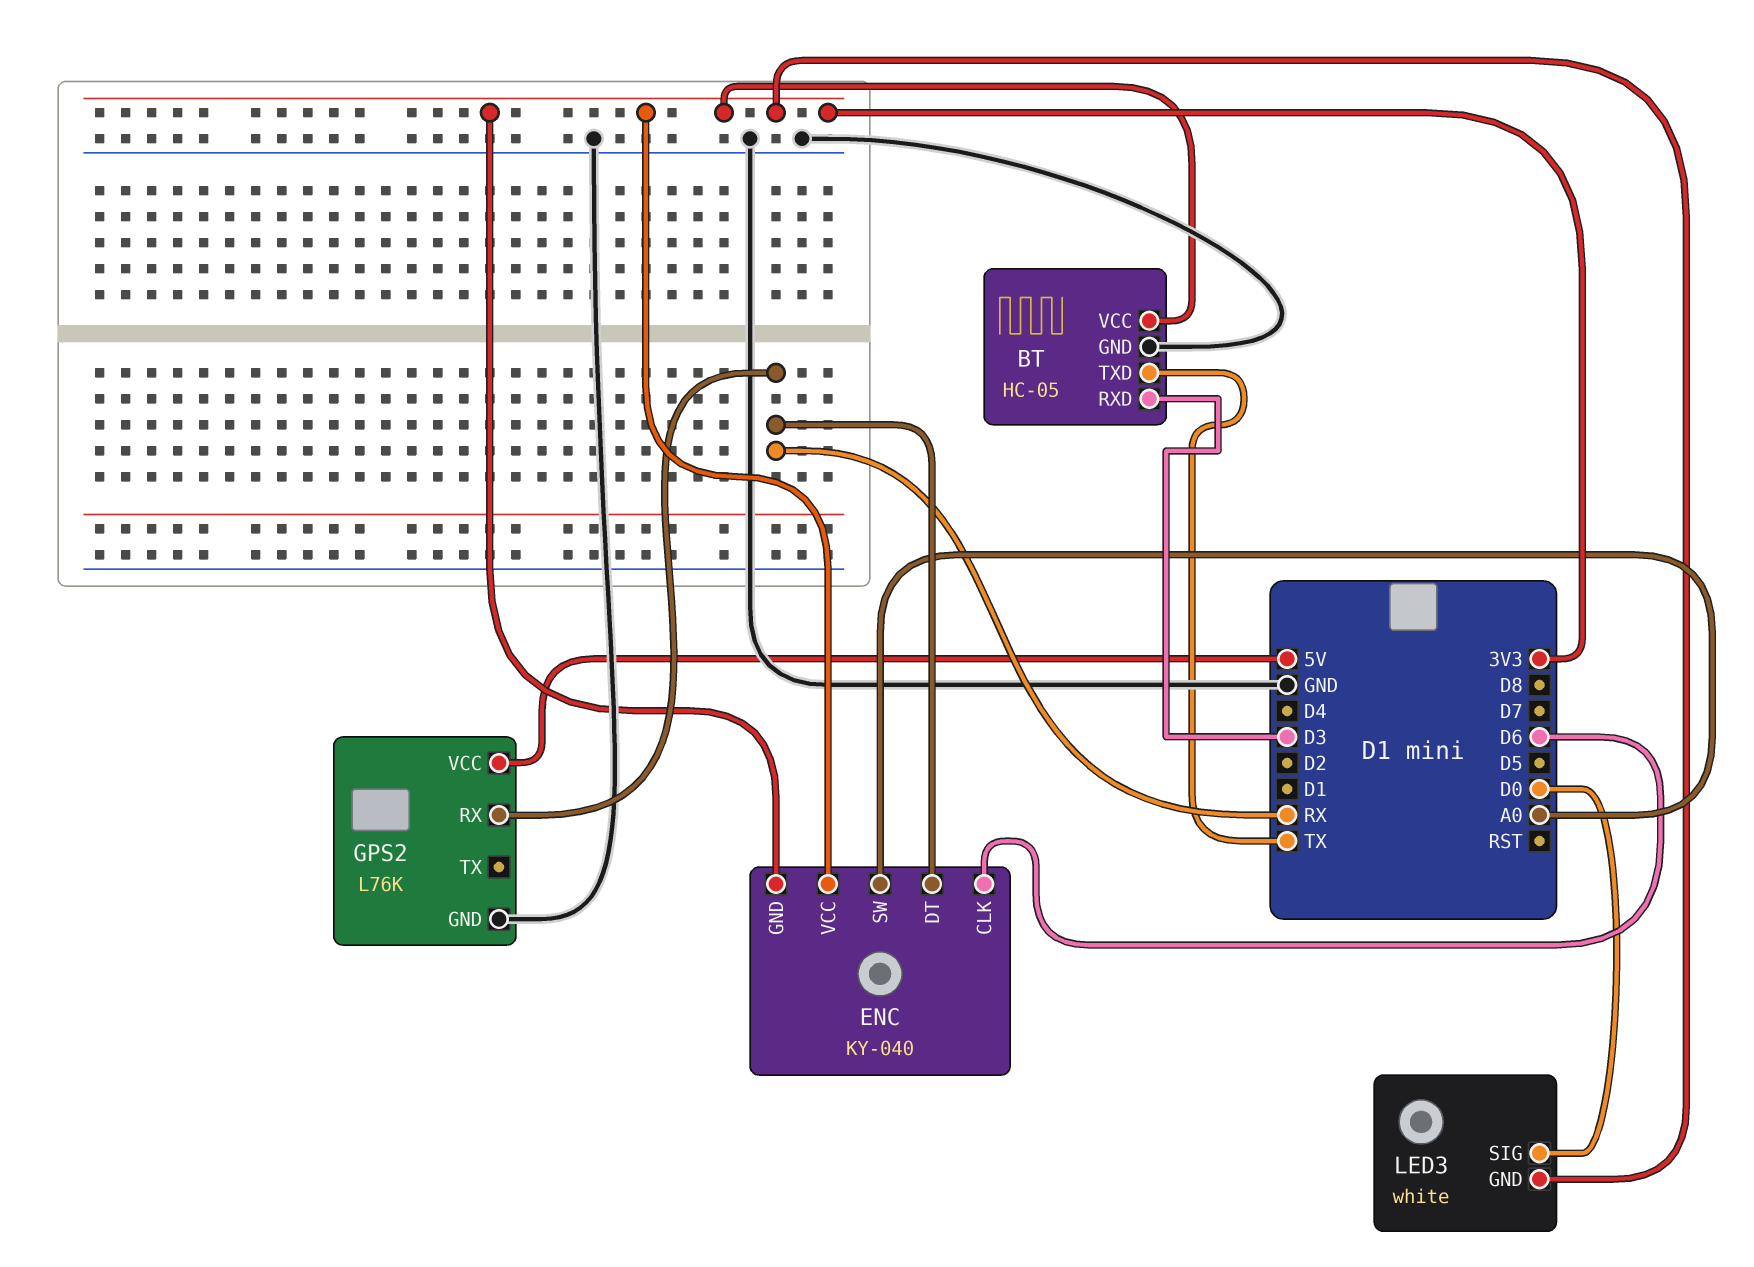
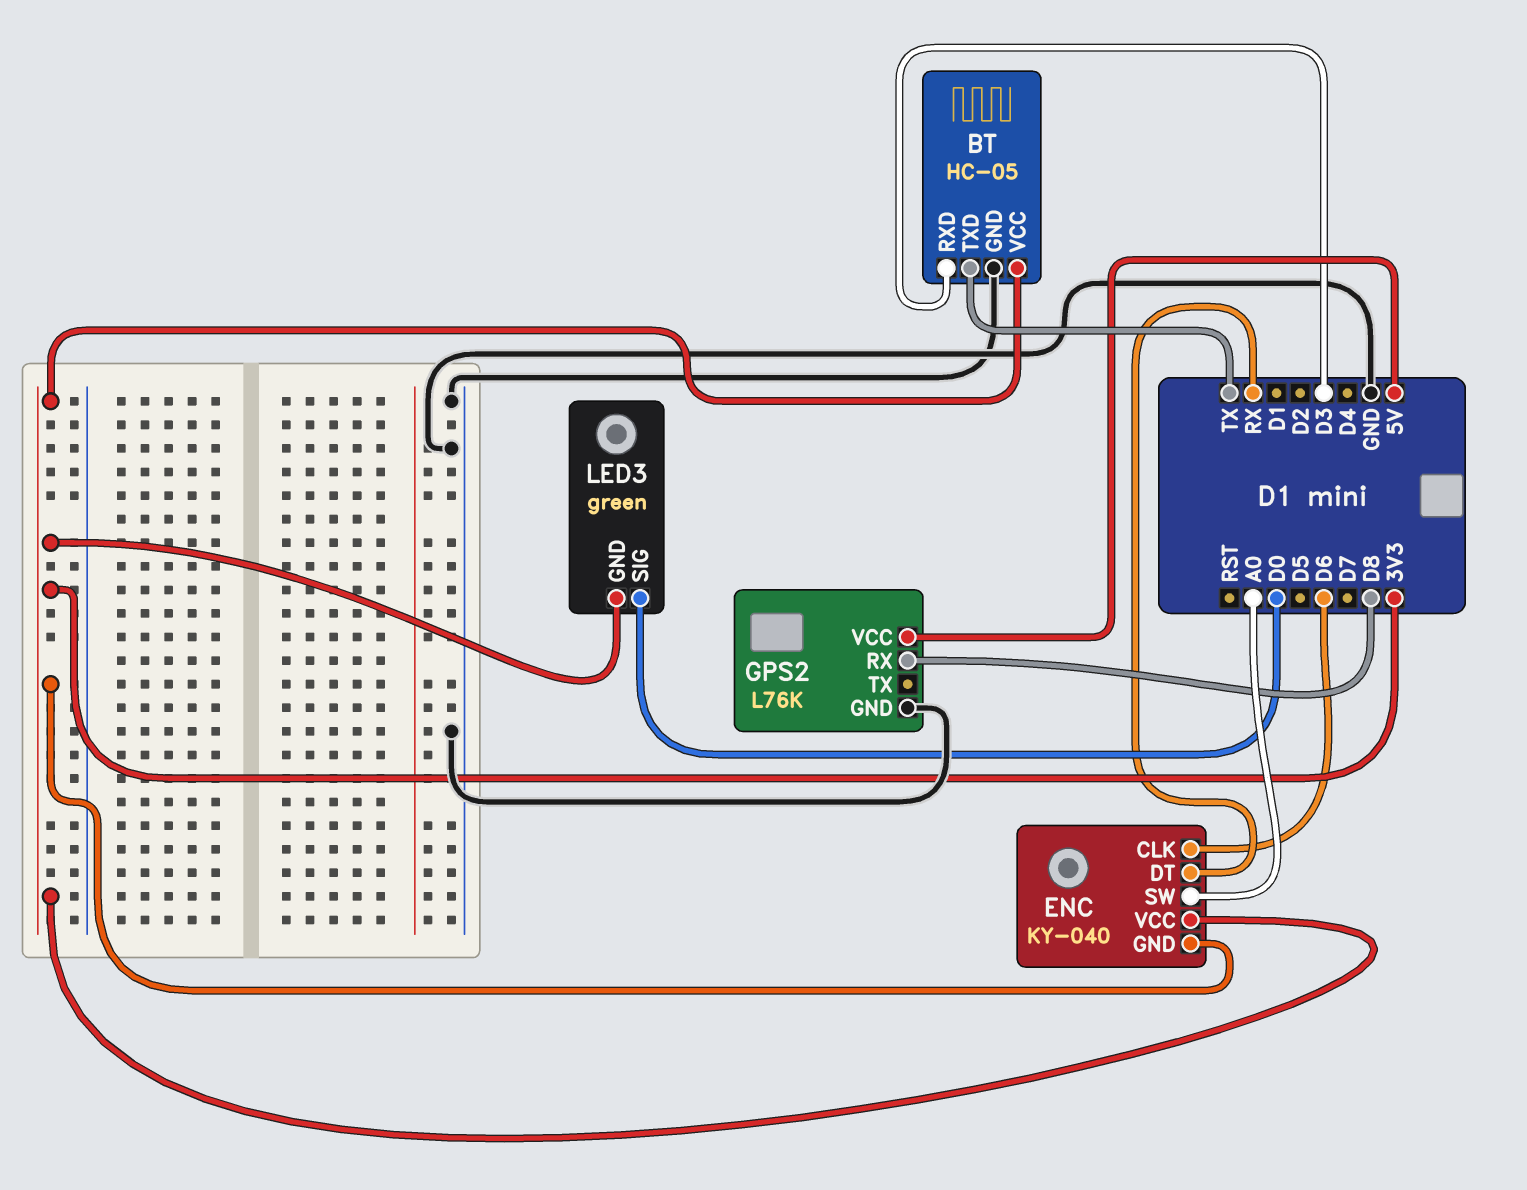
GPS2 pin RX: RX -> D8
LED3: white -> green

